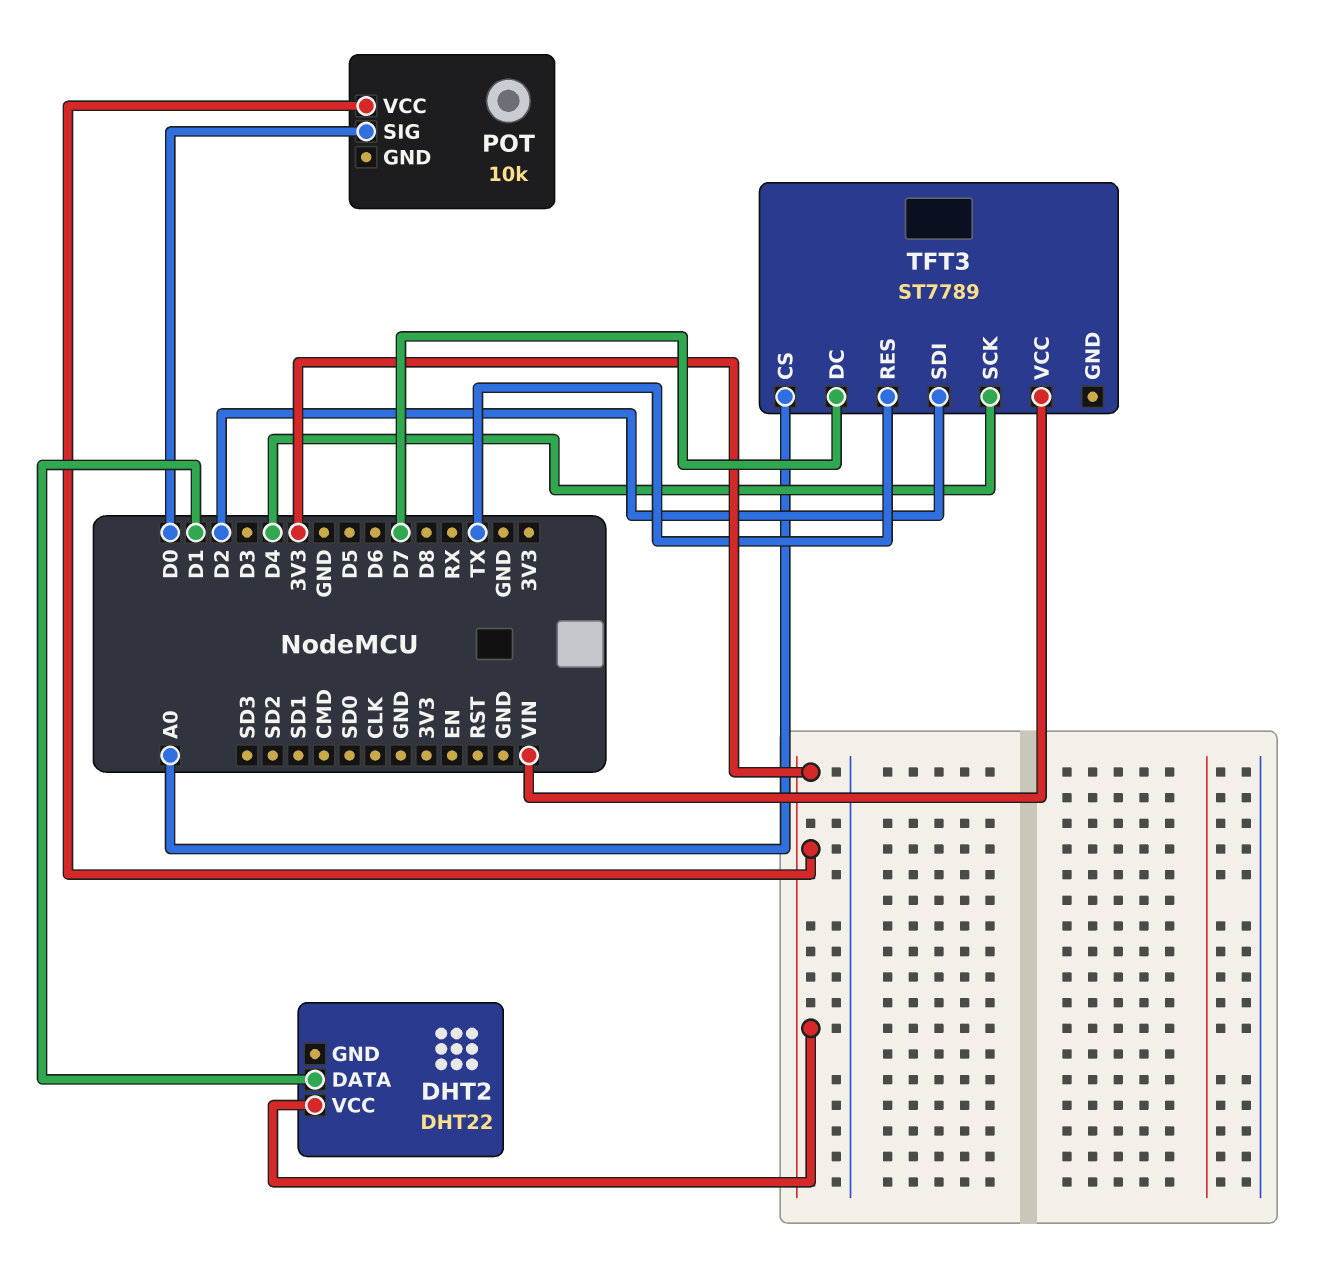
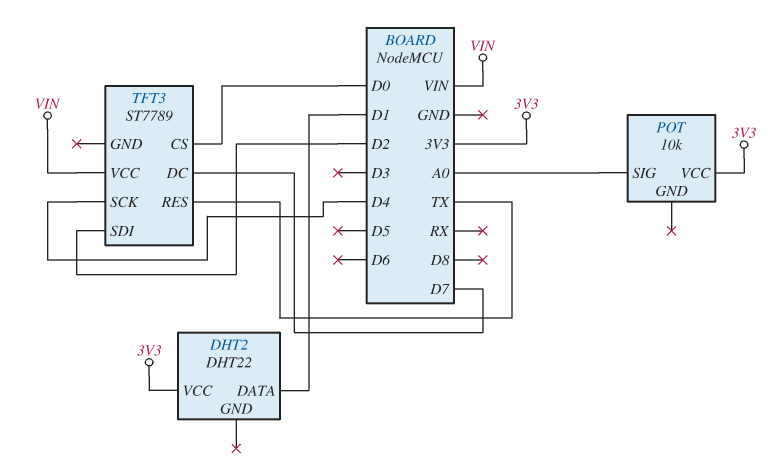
POT pin SIG: D0 -> A0
TFT3 pin CS: A0 -> D0

